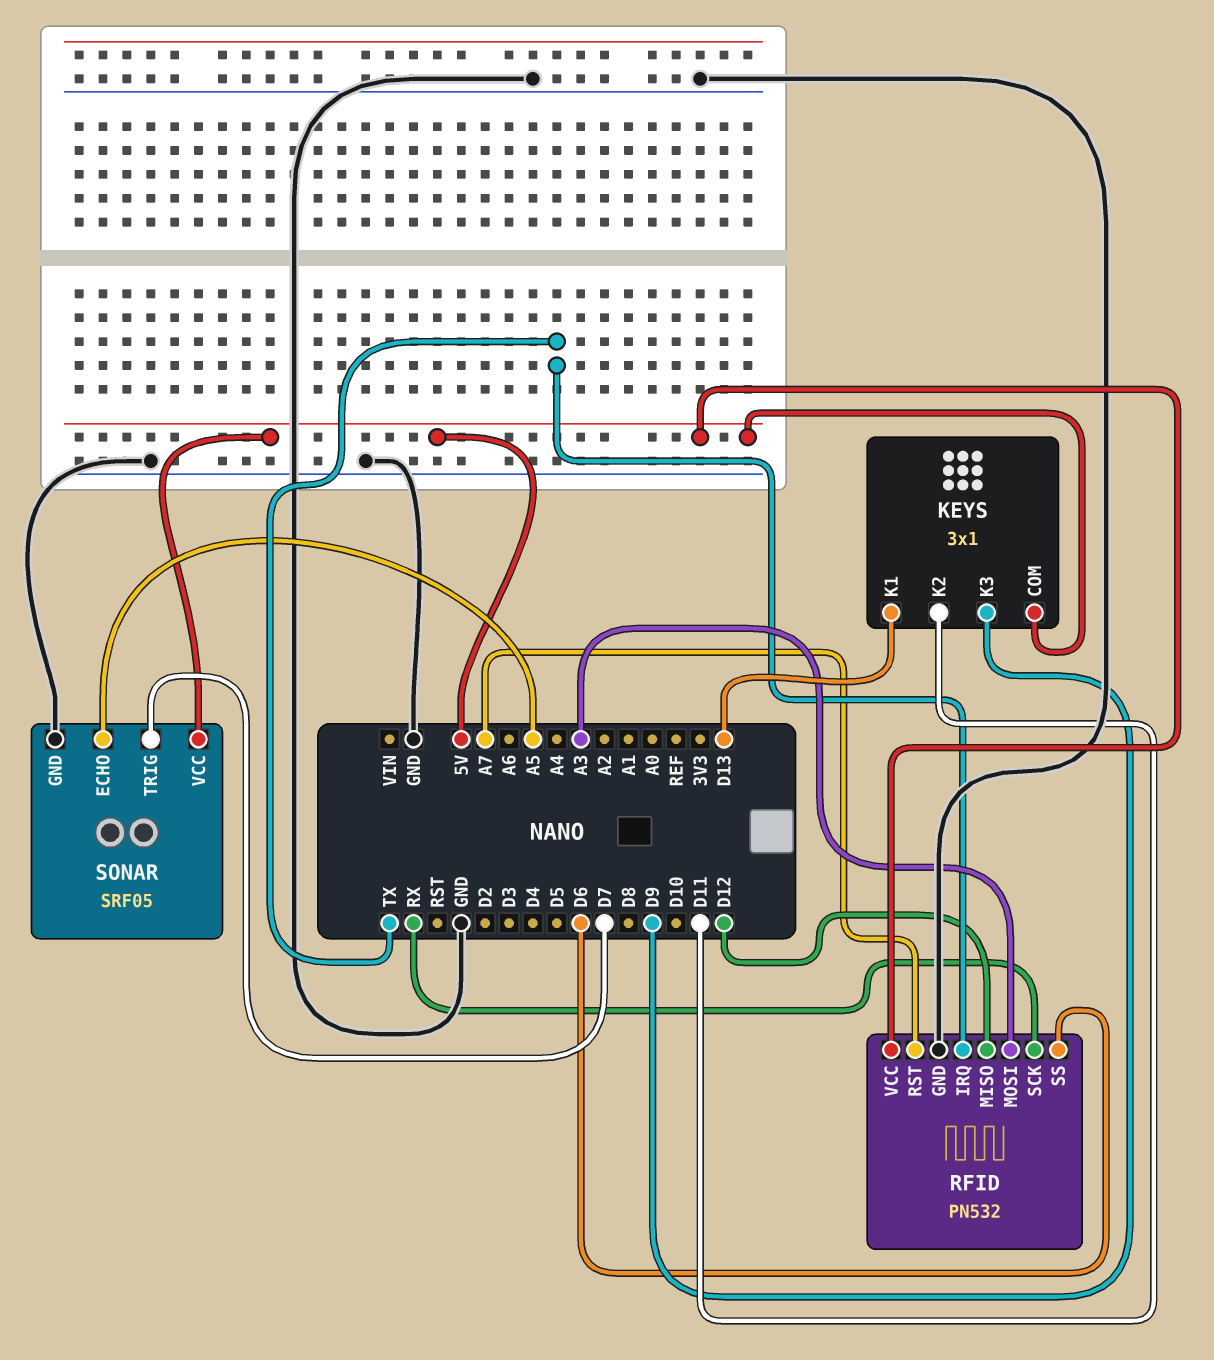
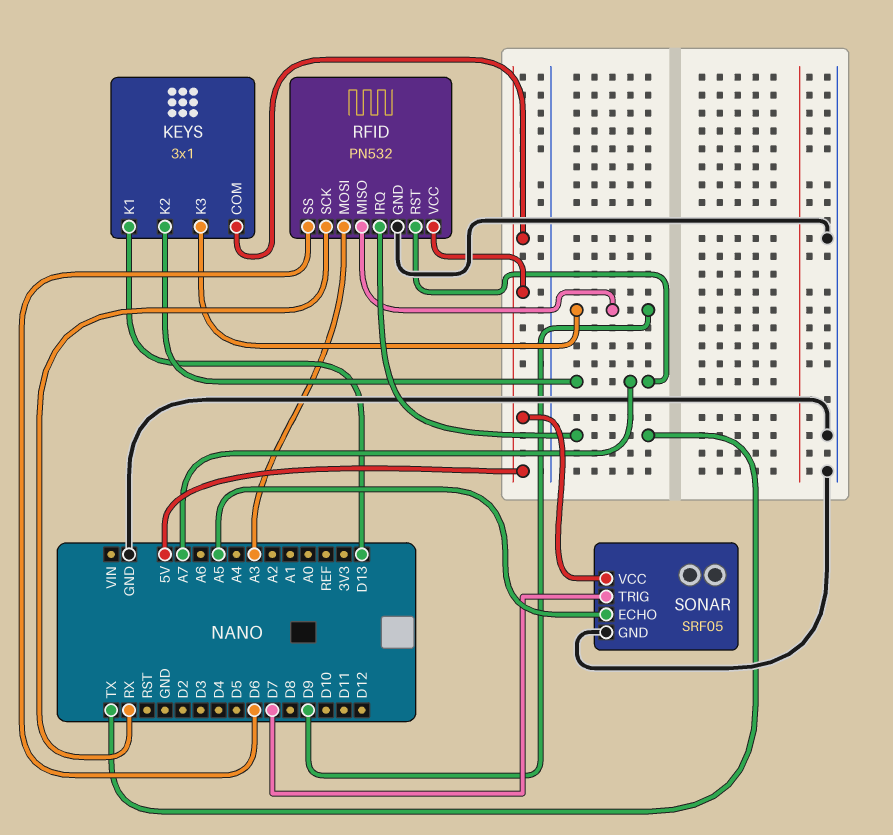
KEYS pin K2: D11 -> A7
RFID pin MISO: D12 -> D9

